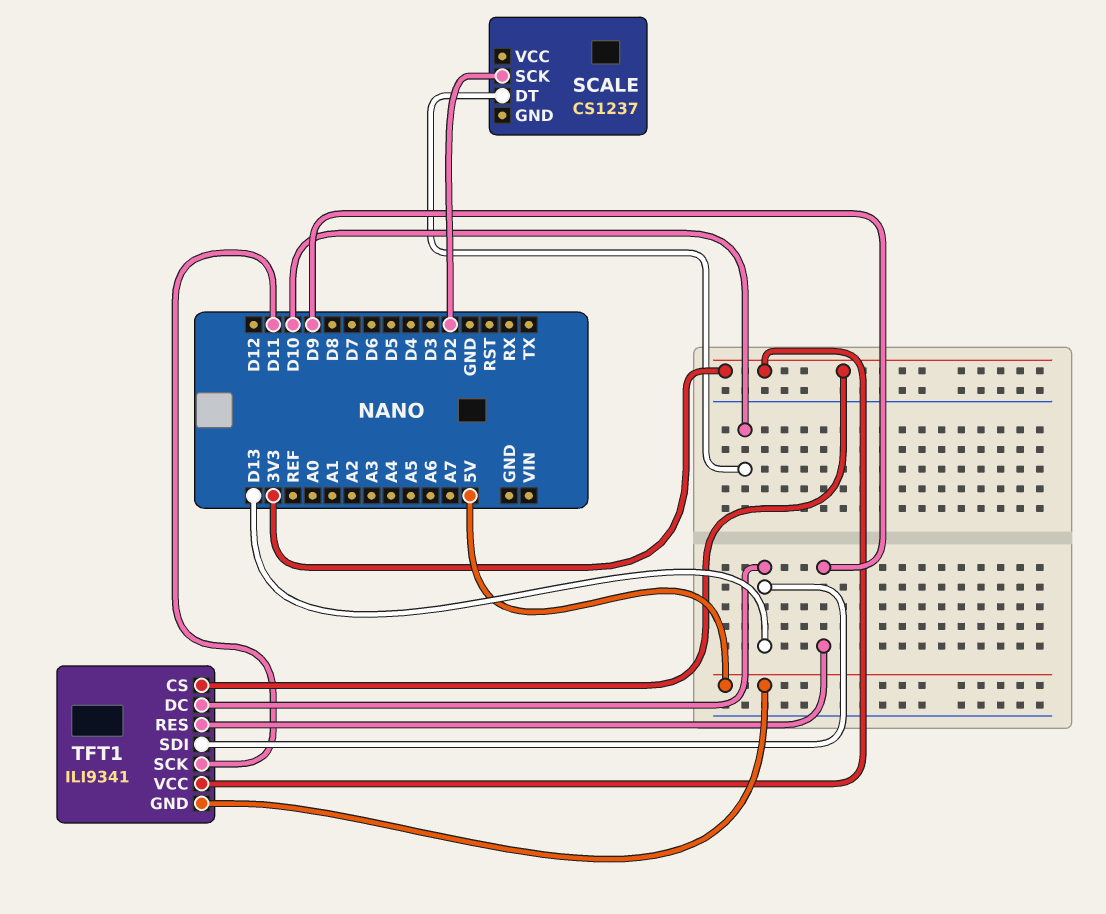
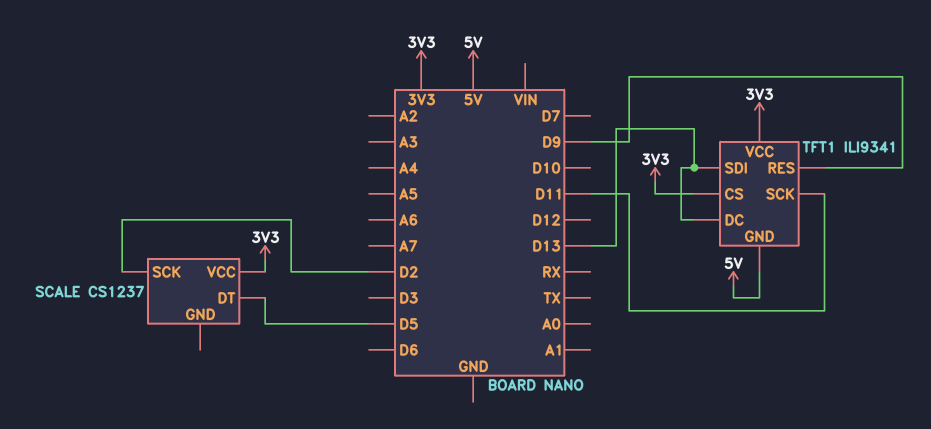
SCALE pin DT: D10 -> D5
SCALE pin VCC: none -> 3V3

